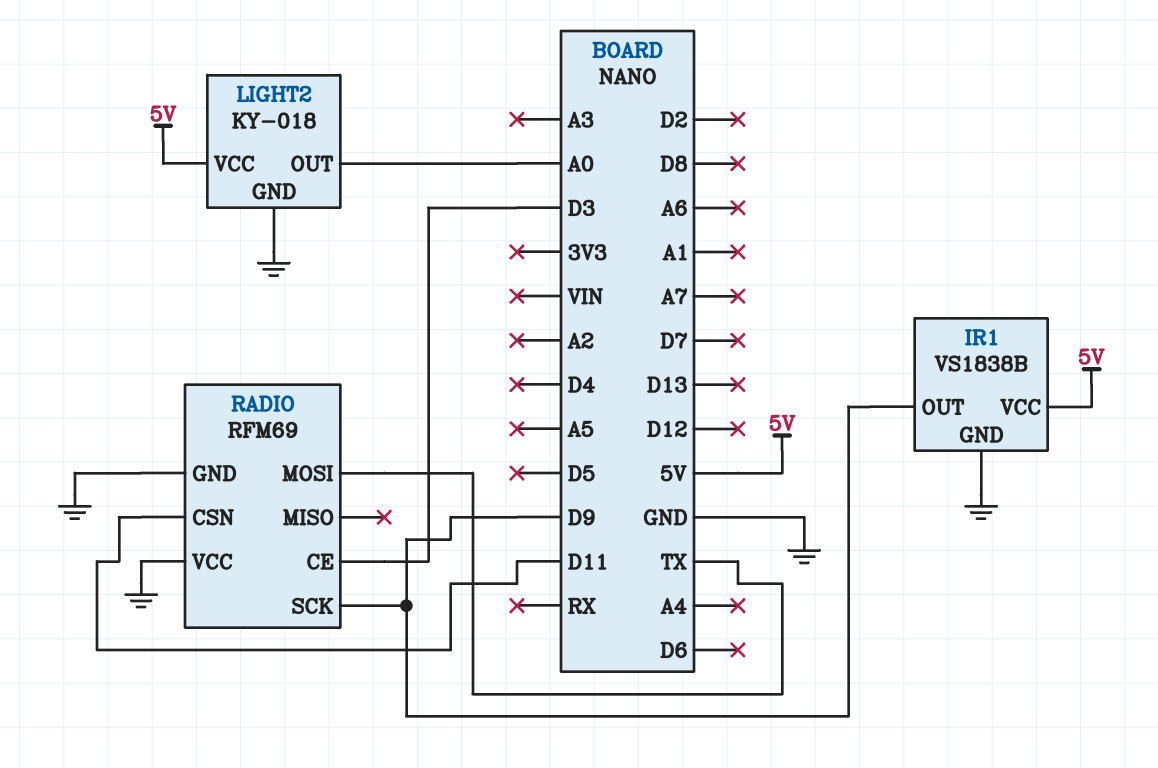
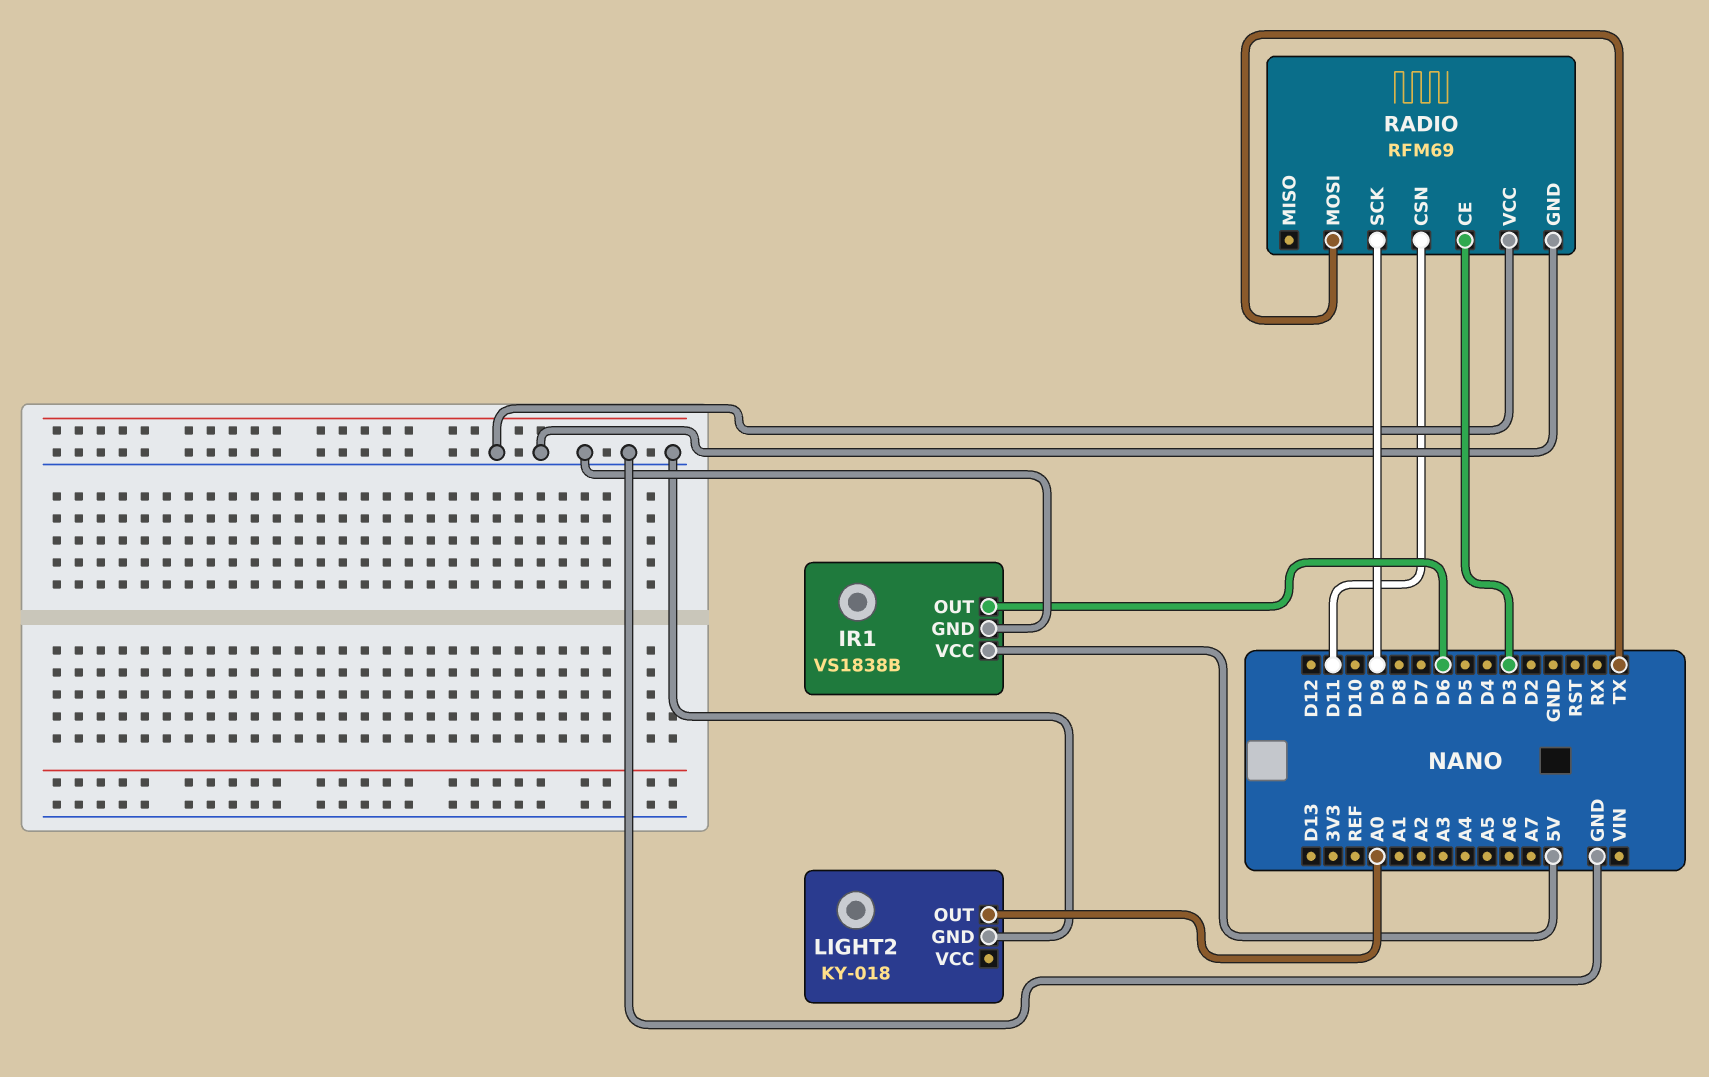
IR1 pin OUT: D9 -> D6
LIGHT2 pin VCC: 5V -> none

